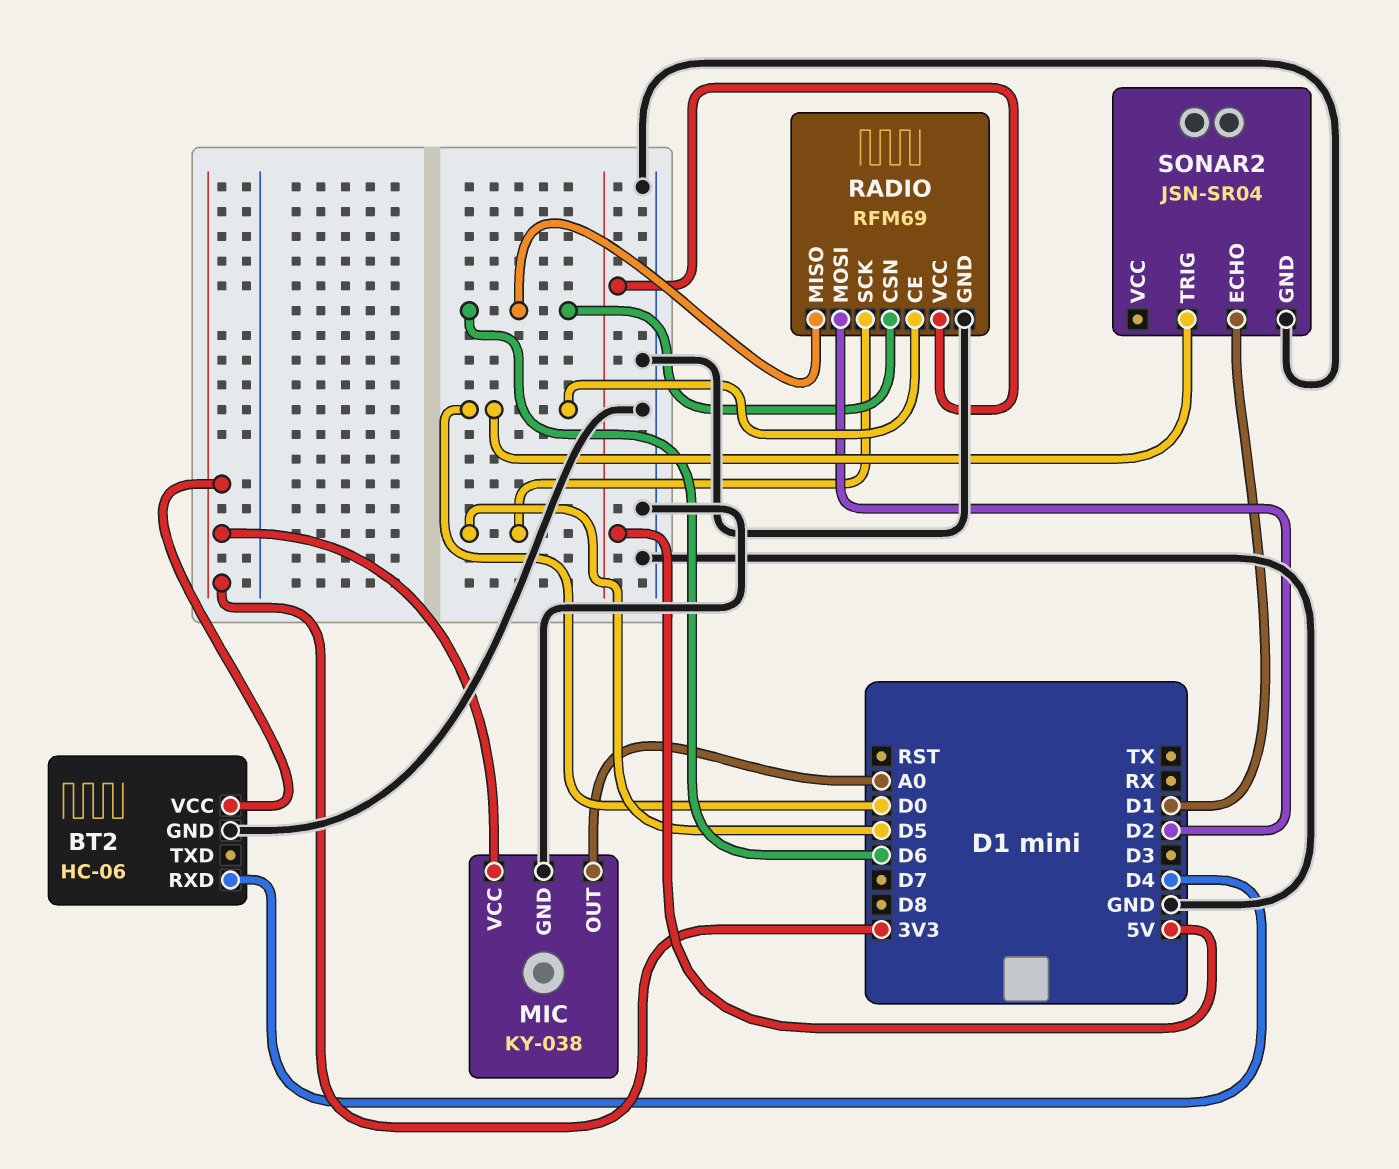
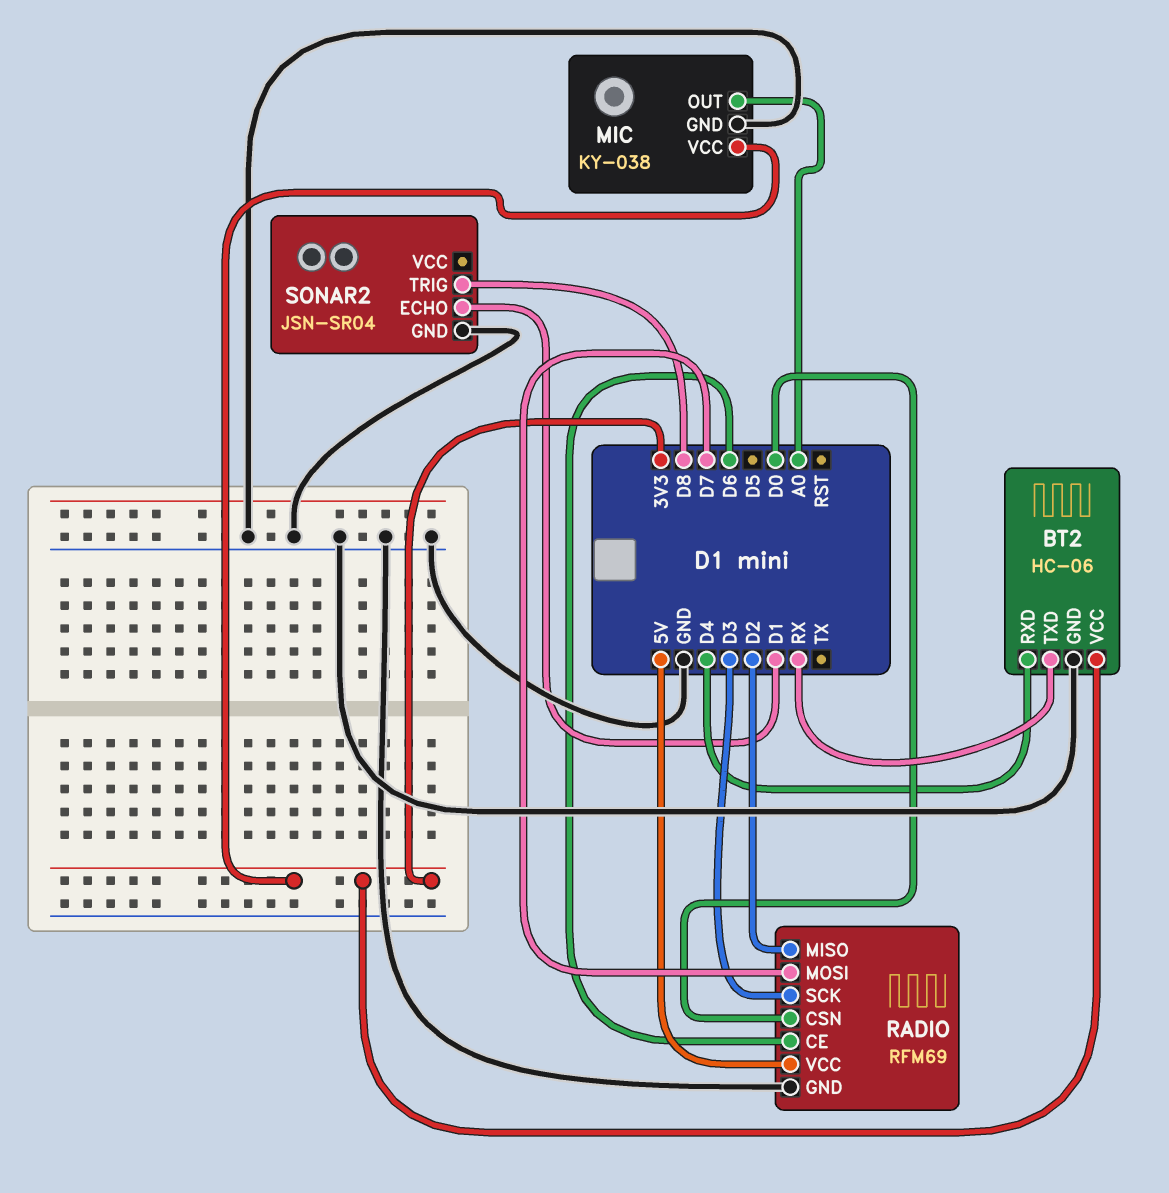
BT2 pin TXD: none -> RX
RADIO pin CE: D0 -> D6
RADIO pin CSN: D6 -> D0
RADIO pin MISO: D6 -> D2
RADIO pin MOSI: D2 -> D7
RADIO pin SCK: D5 -> D3
SONAR2 pin TRIG: D0 -> D8

